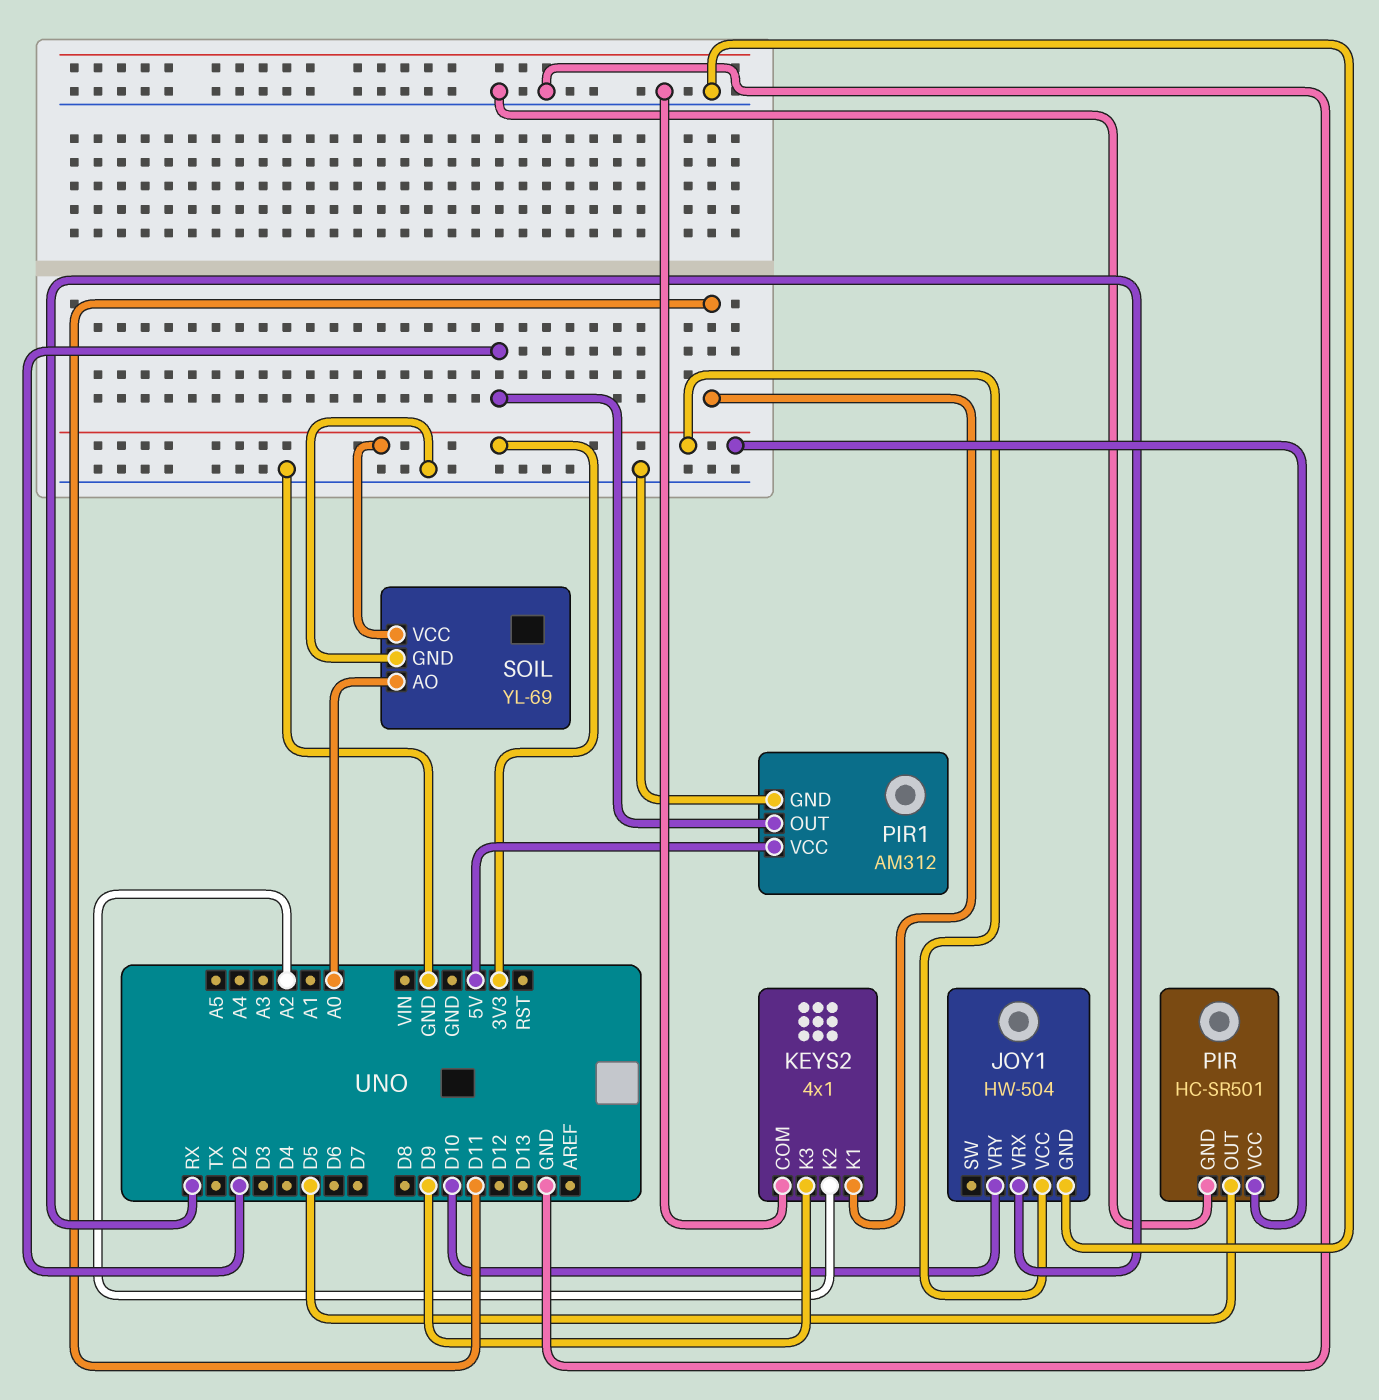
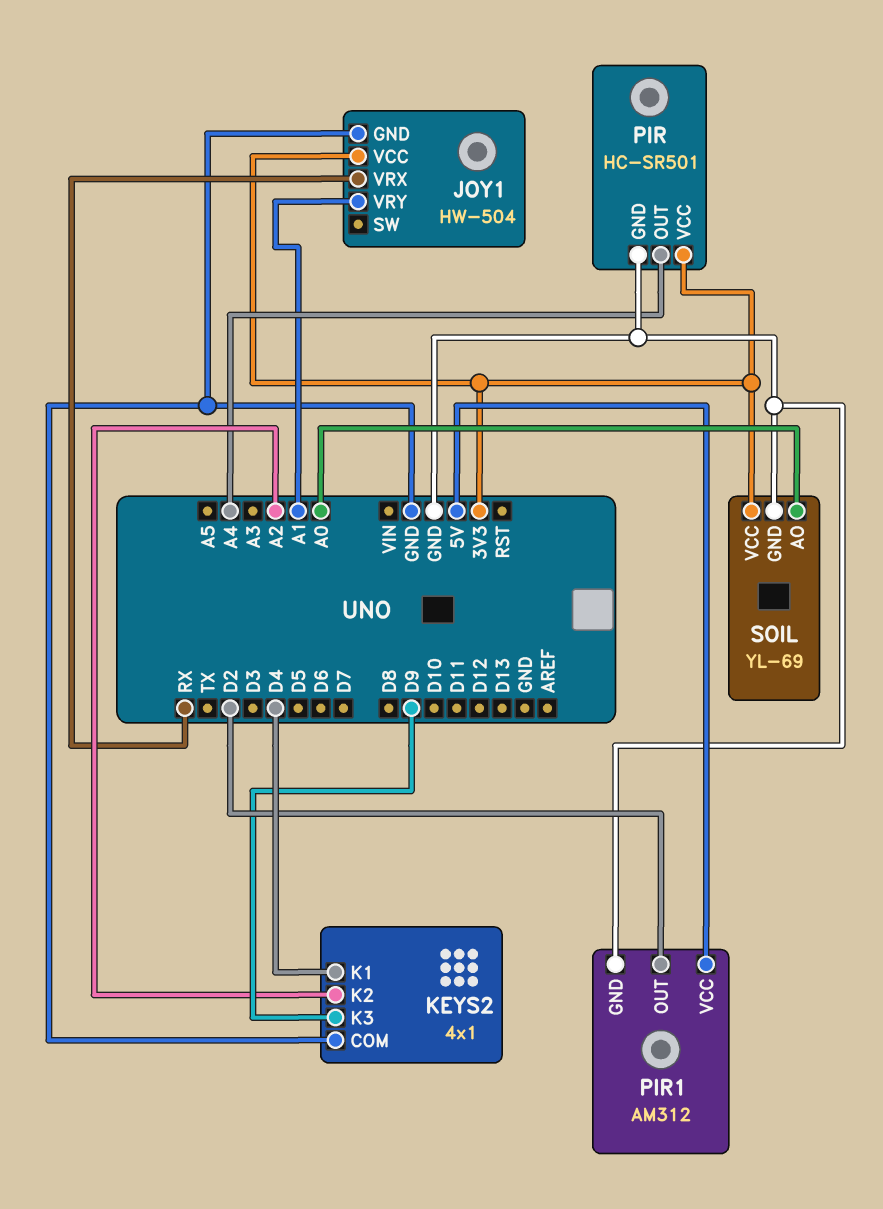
JOY1 pin VRY: D10 -> A1
KEYS2 pin K1: D11 -> D4
PIR pin OUT: D5 -> A4

